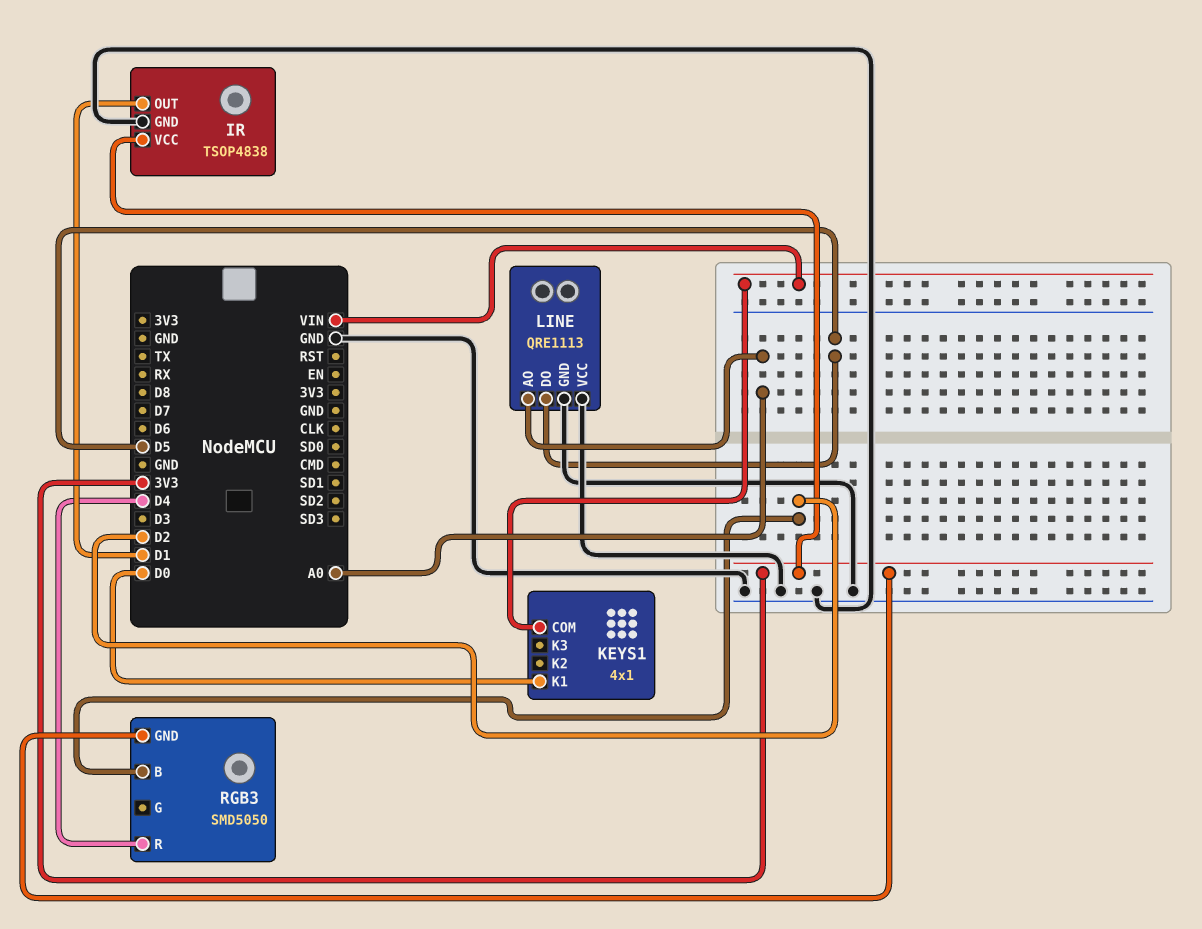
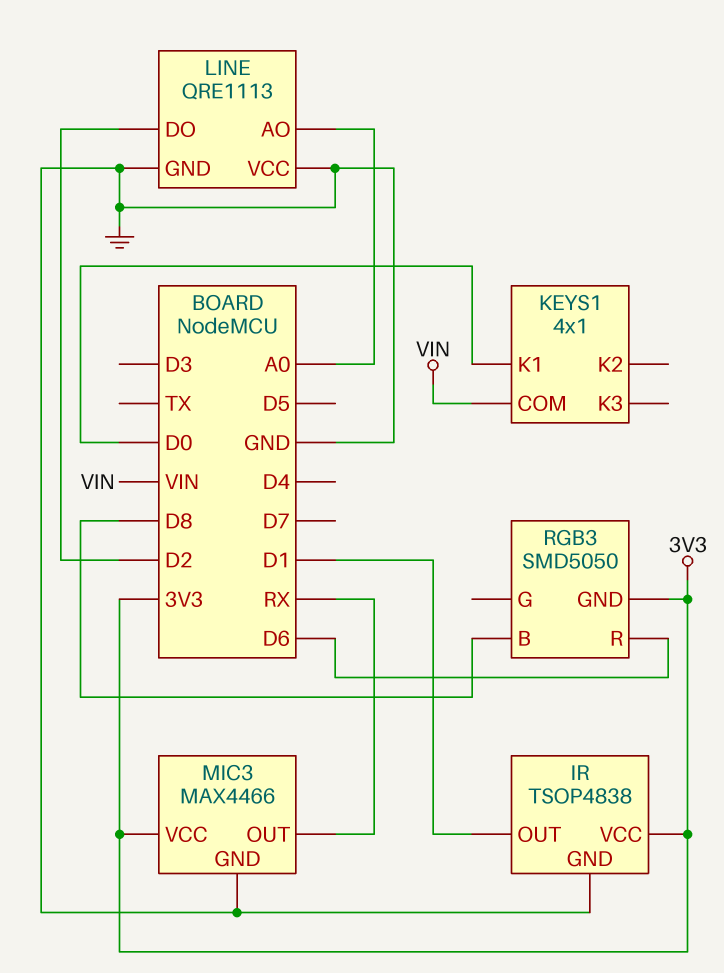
LINE pin DO: D5 -> D2
MIC3: none -> MAX4466
MIC3 pin GND: none -> GND
MIC3 pin OUT: none -> RX
MIC3 pin VCC: none -> 3V3
RGB3 pin B: D2 -> D8
RGB3 pin R: D4 -> D6

